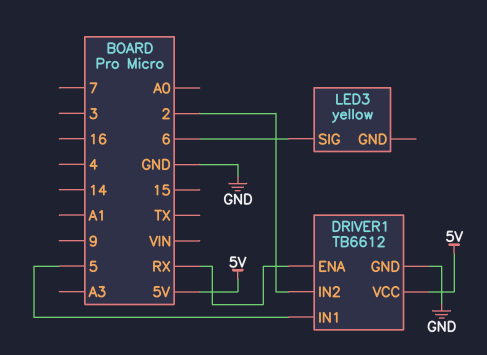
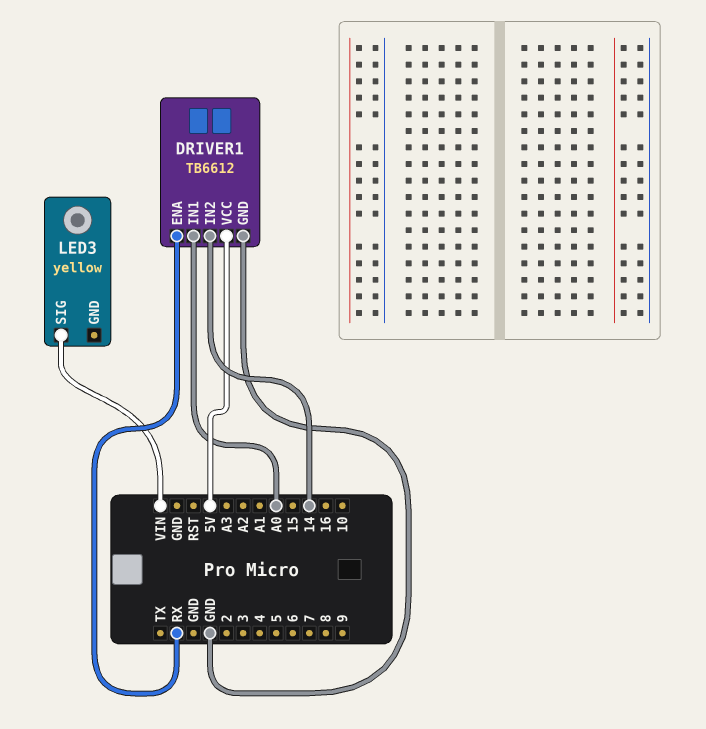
DRIVER1 pin IN1: 5 -> A0
DRIVER1 pin IN2: 2 -> 14
LED3 pin SIG: 6 -> VIN

